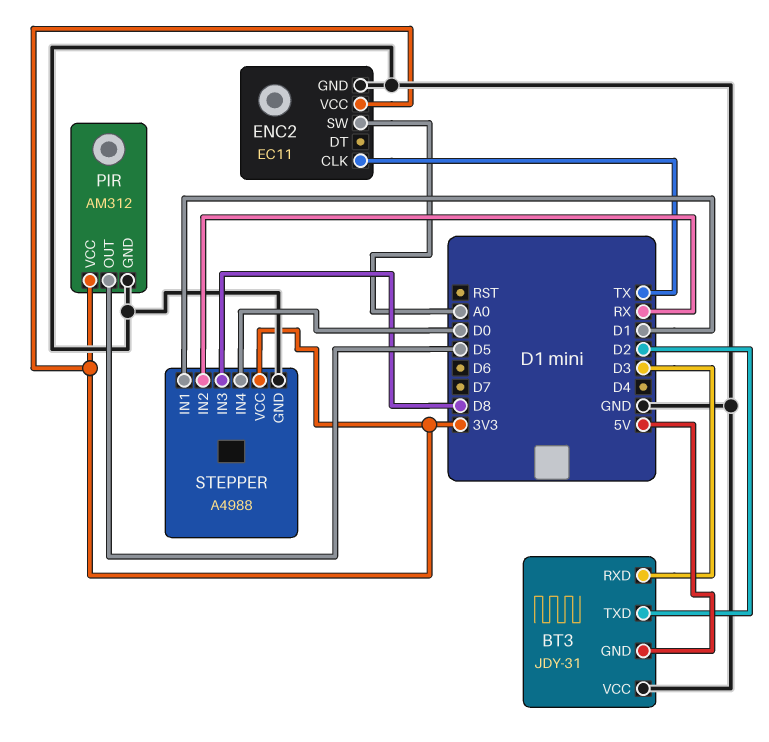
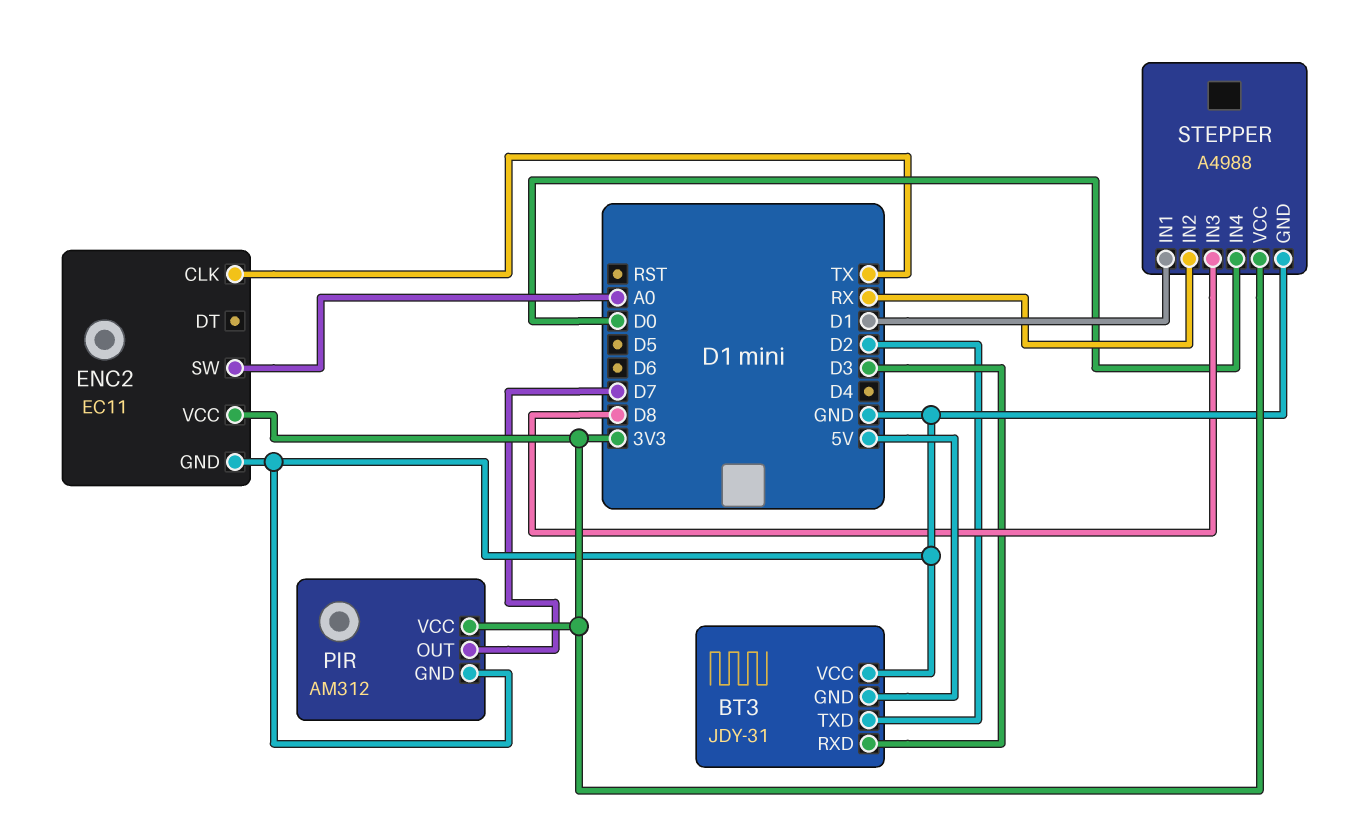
PIR pin OUT: D5 -> D7

